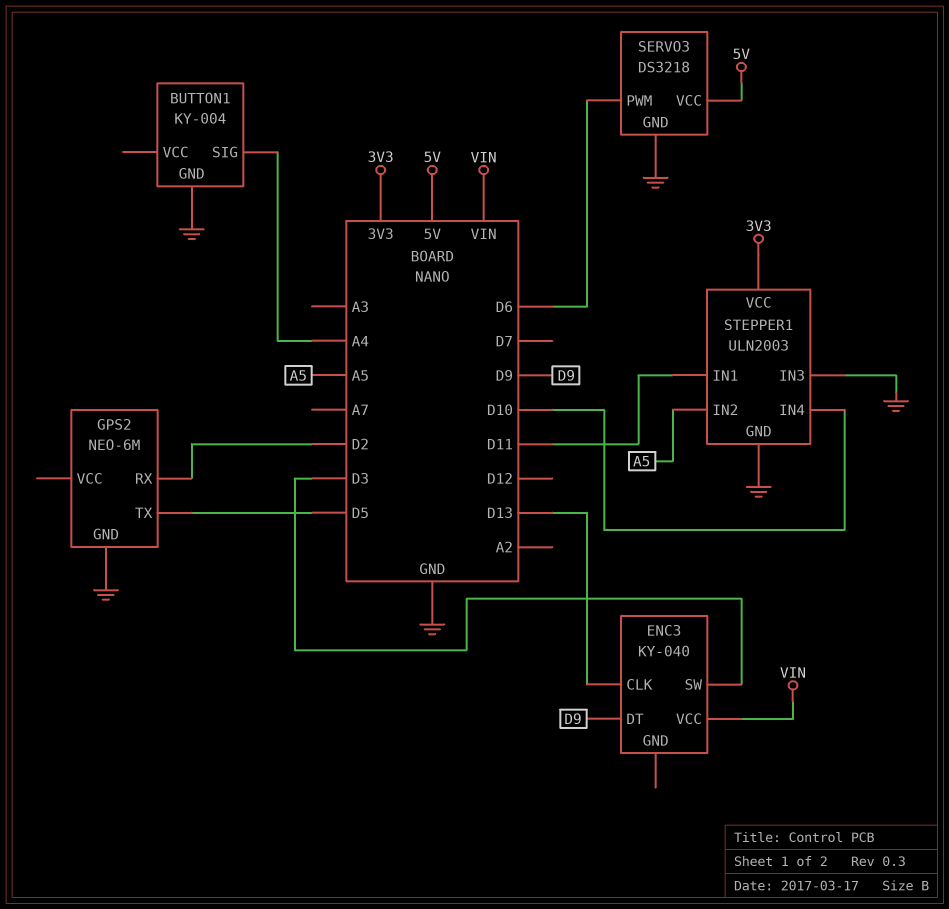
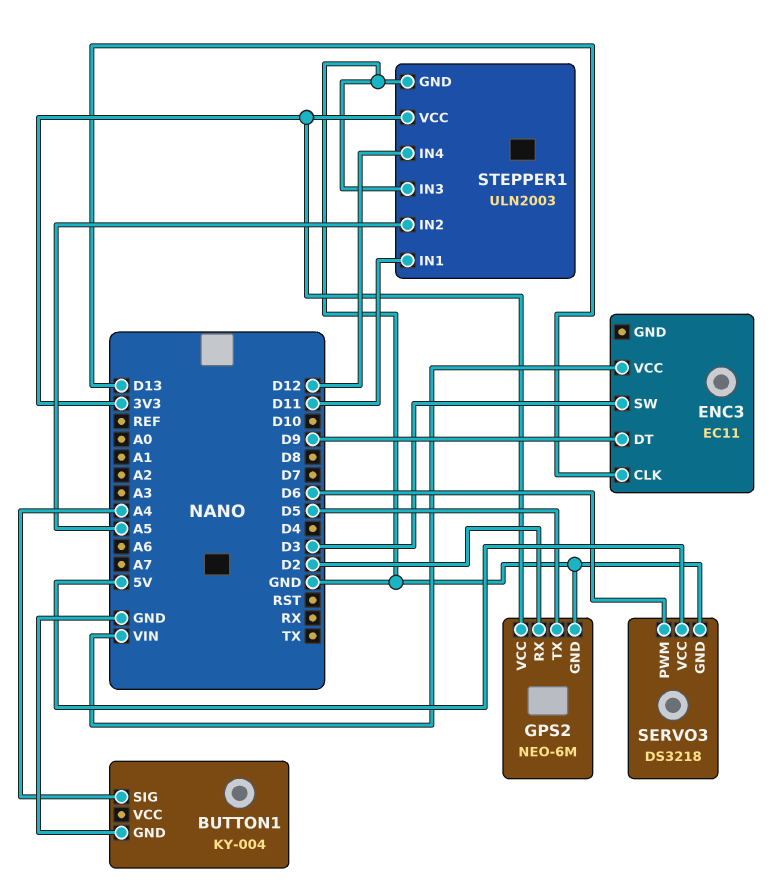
ENC3: KY-040 -> EC11
GPS2 pin VCC: none -> 3V3
STEPPER1 pin IN4: D10 -> D12

